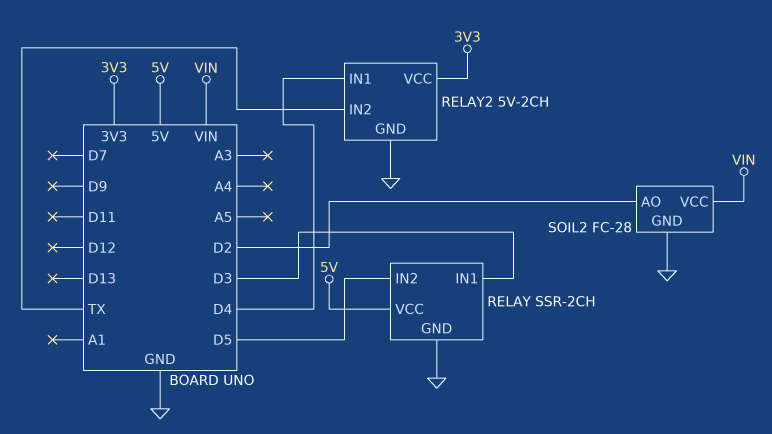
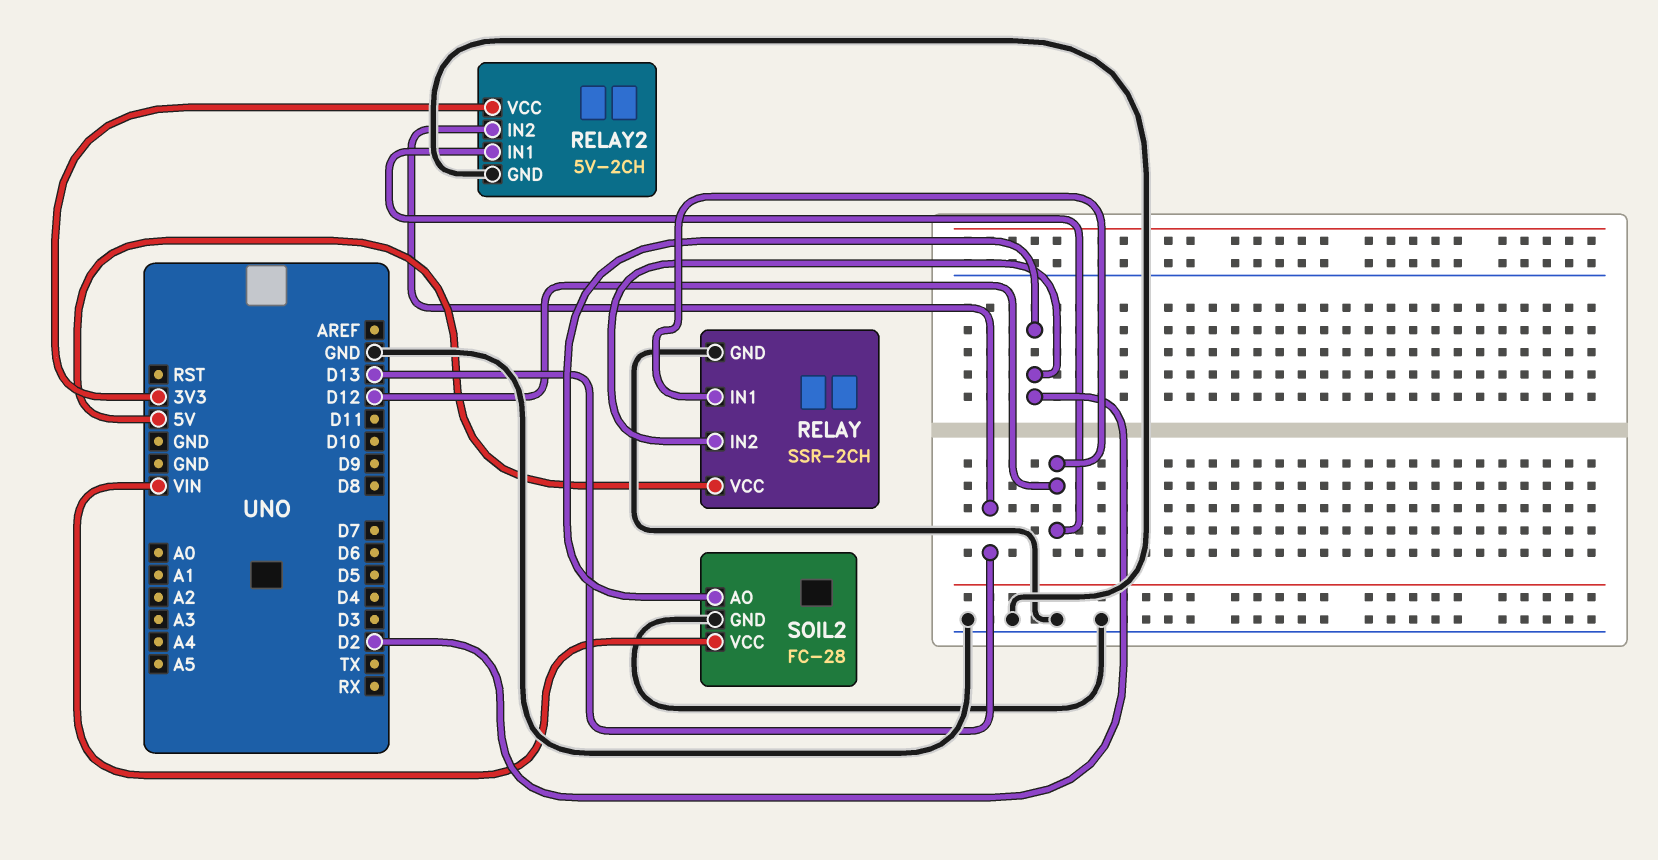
RELAY pin IN1: D3 -> D12
RELAY pin IN2: D5 -> D2
RELAY2 pin IN1: D4 -> D12
RELAY2 pin IN2: TX -> D13

